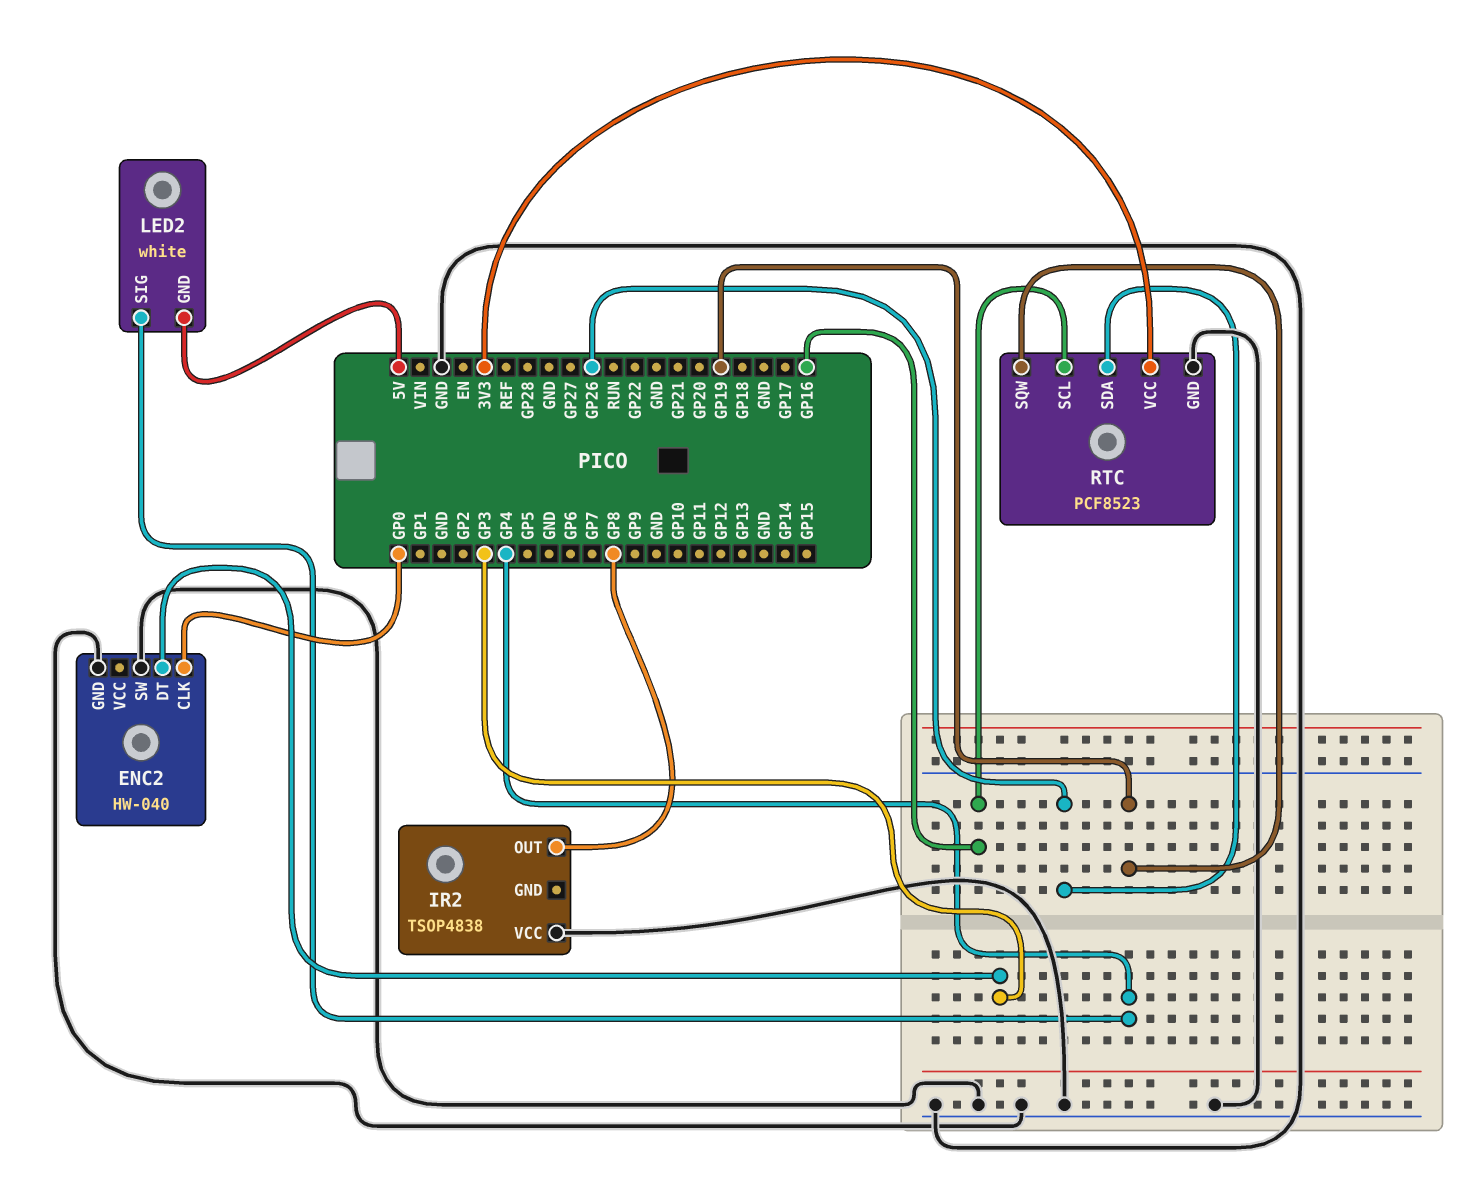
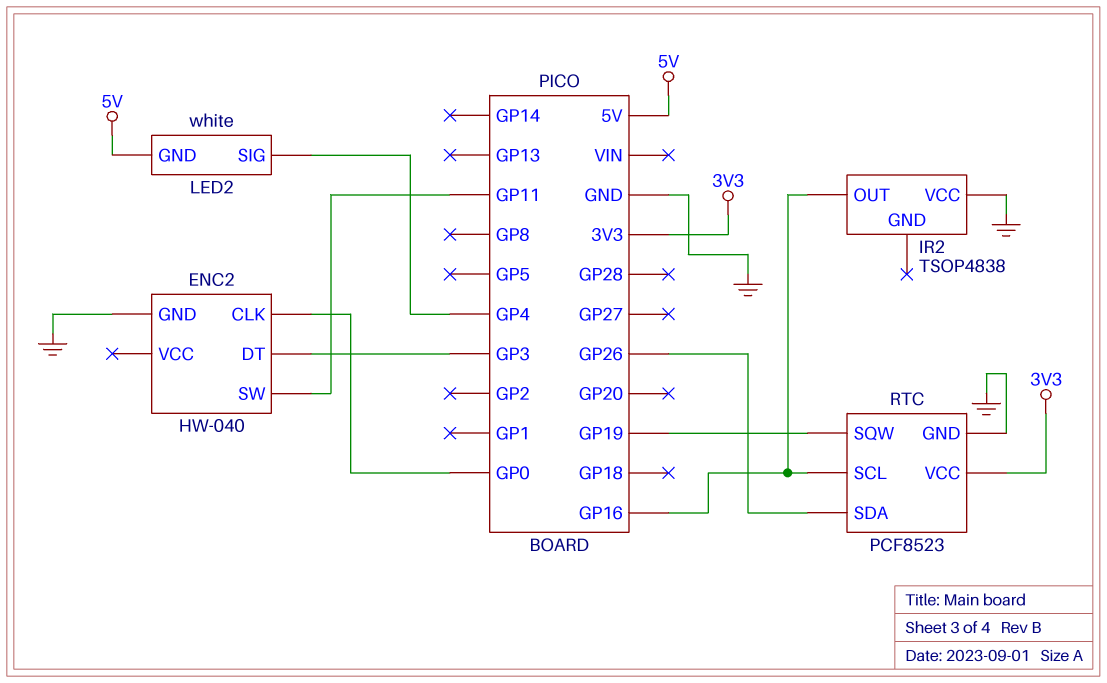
ENC2 pin SW: GND -> GP11
IR2 pin OUT: GP8 -> GP16

